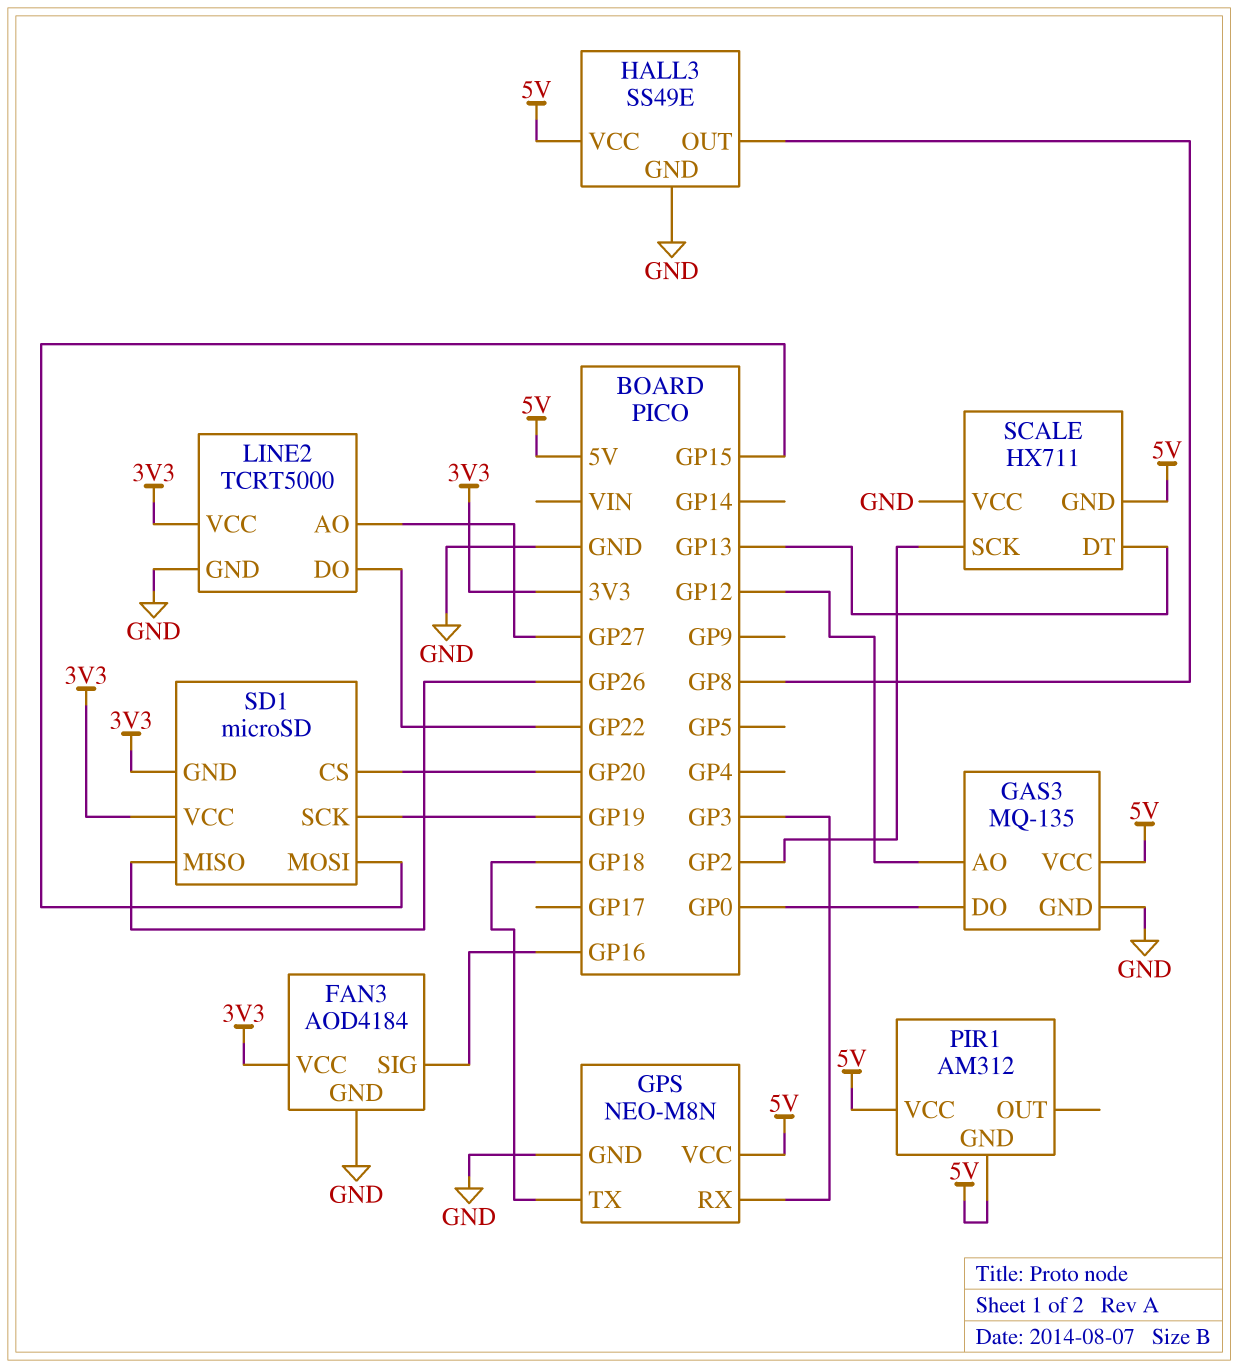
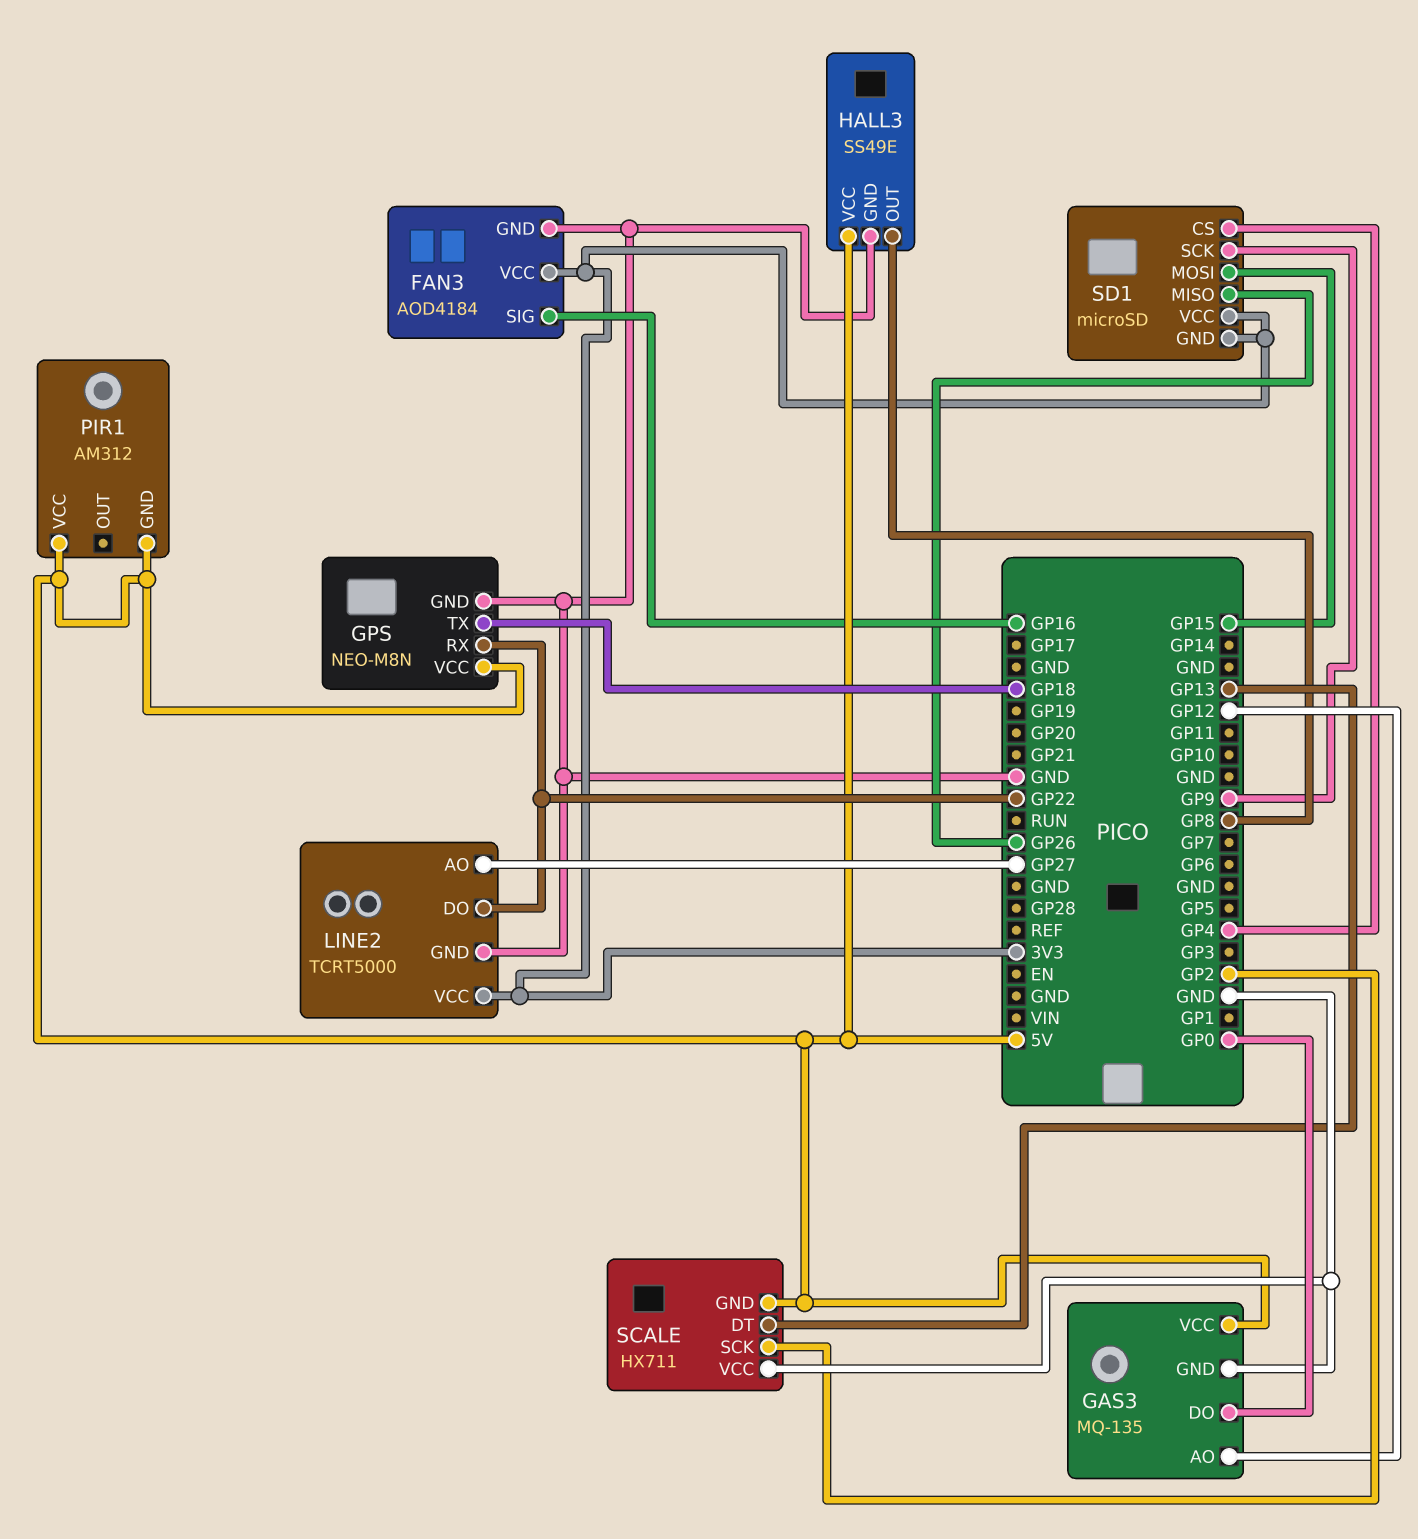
GPS pin RX: GP3 -> GP22
SD1 pin CS: GP20 -> GP4
SD1 pin SCK: GP19 -> GP9

